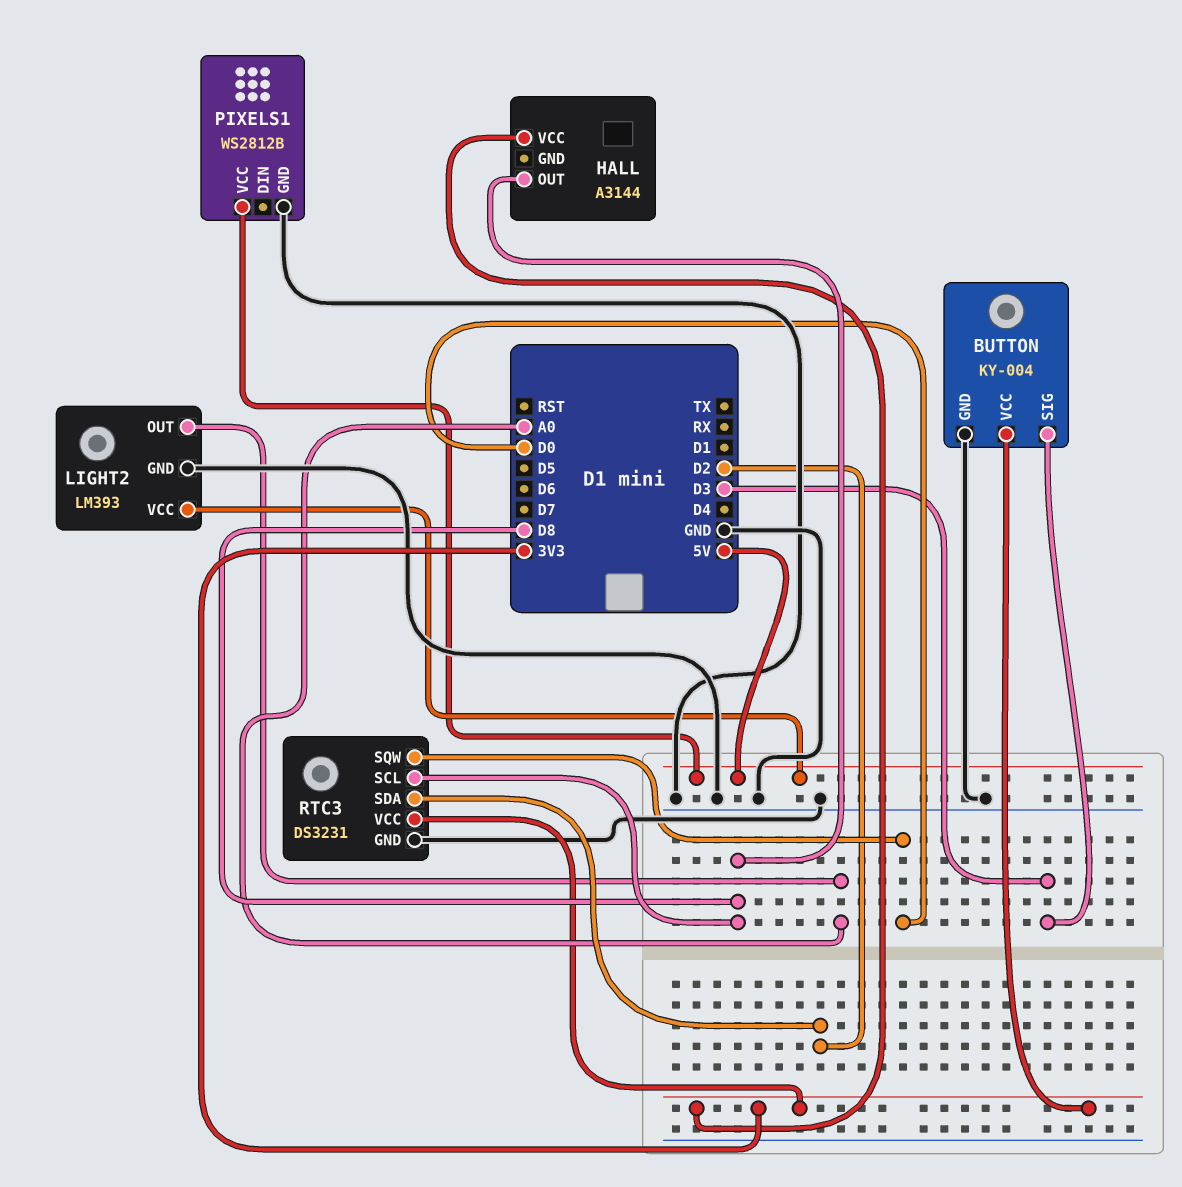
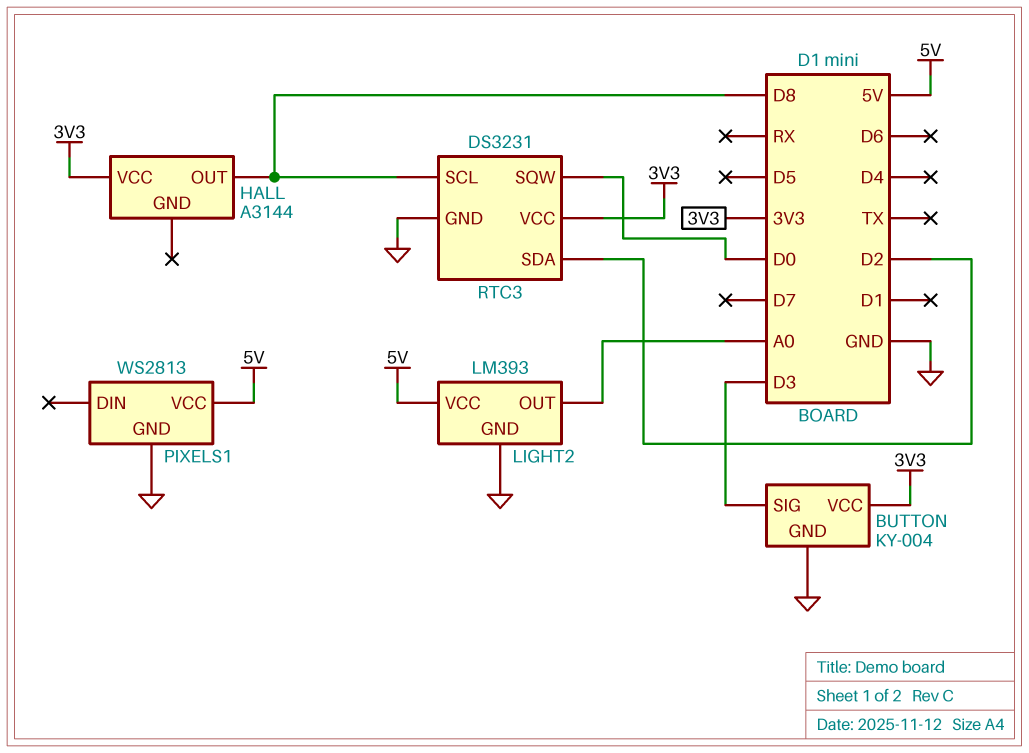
PIXELS1: WS2812B -> WS2813

